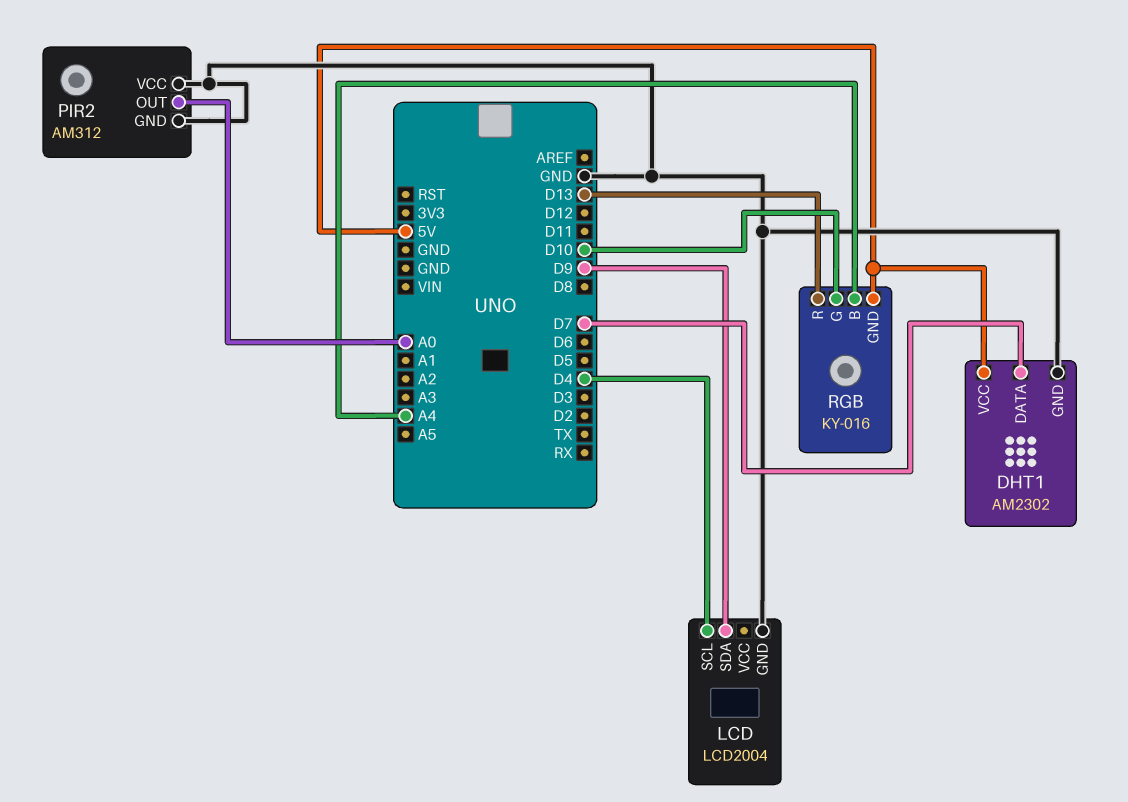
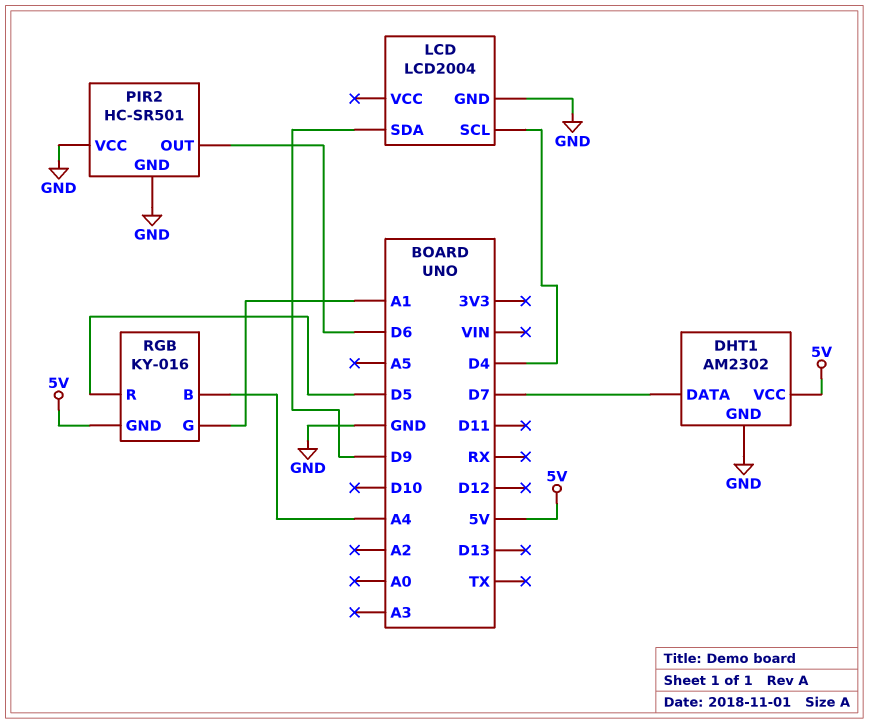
PIR2: AM312 -> HC-SR501
PIR2 pin OUT: A0 -> D6
RGB pin G: D10 -> A1
RGB pin R: D13 -> D5

